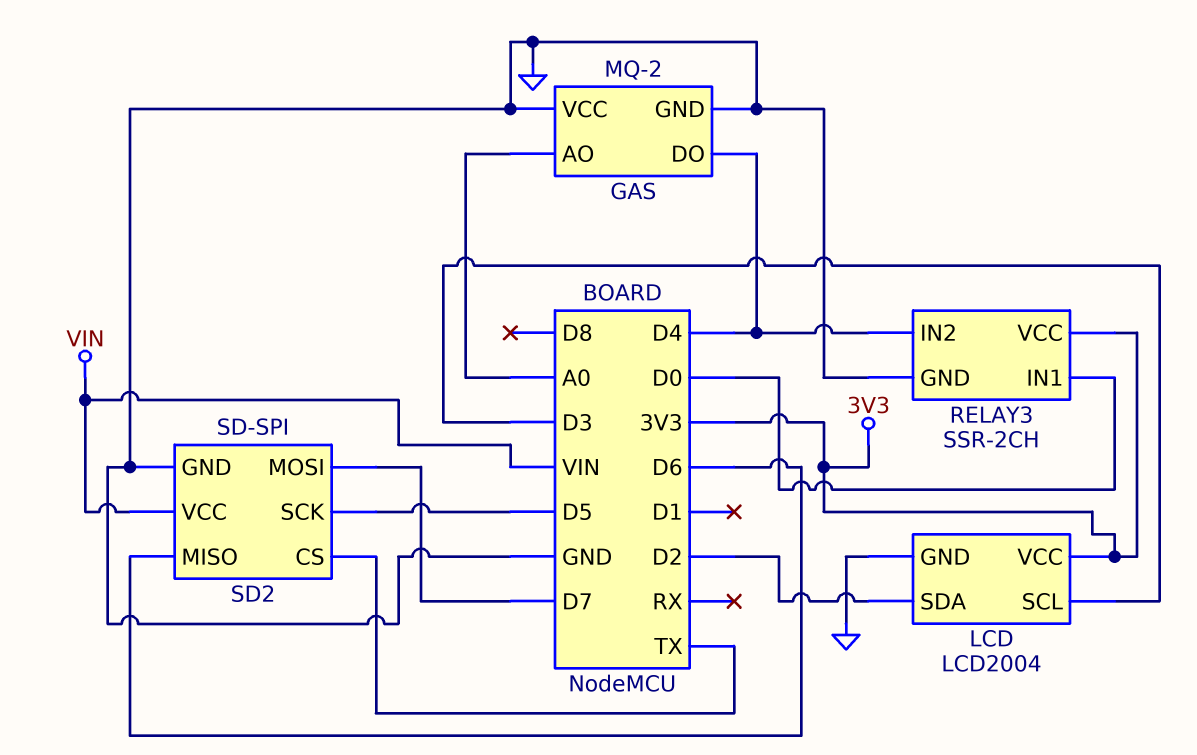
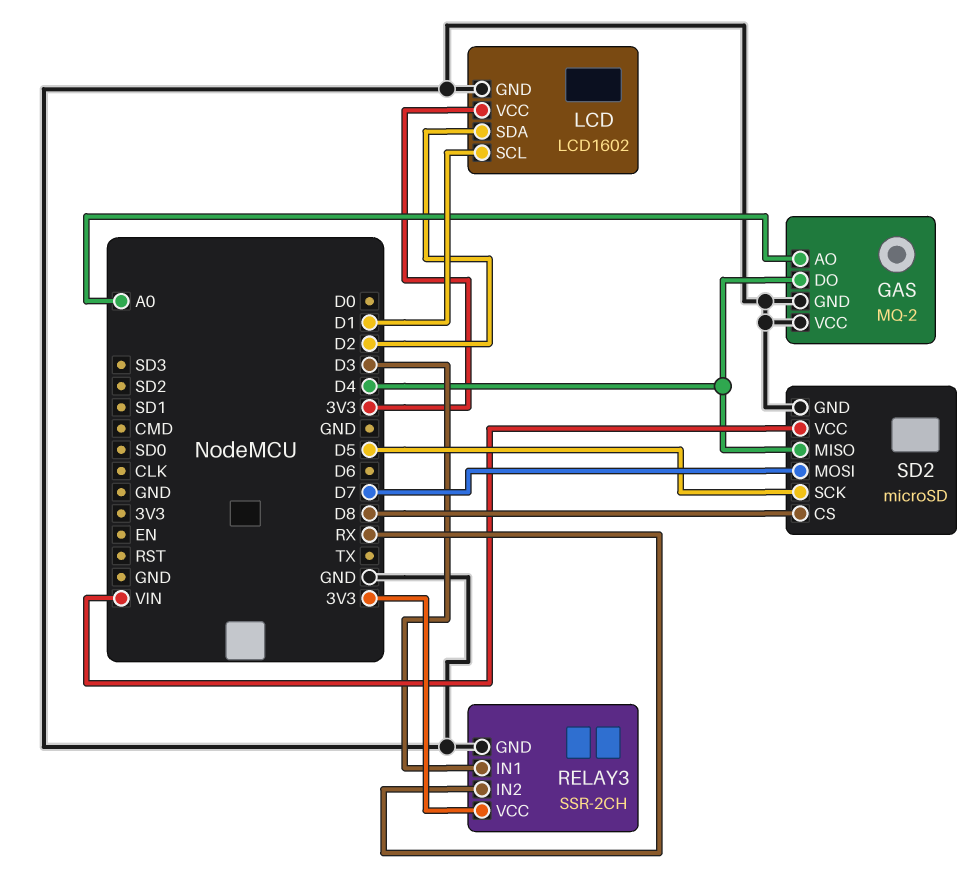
LCD: LCD2004 -> LCD1602
LCD pin SCL: D3 -> D1
RELAY3 pin IN1: D0 -> D3
RELAY3 pin IN2: D4 -> RX
SD2: SD-SPI -> microSD
SD2 pin CS: TX -> D8
SD2 pin MISO: D6 -> D4

